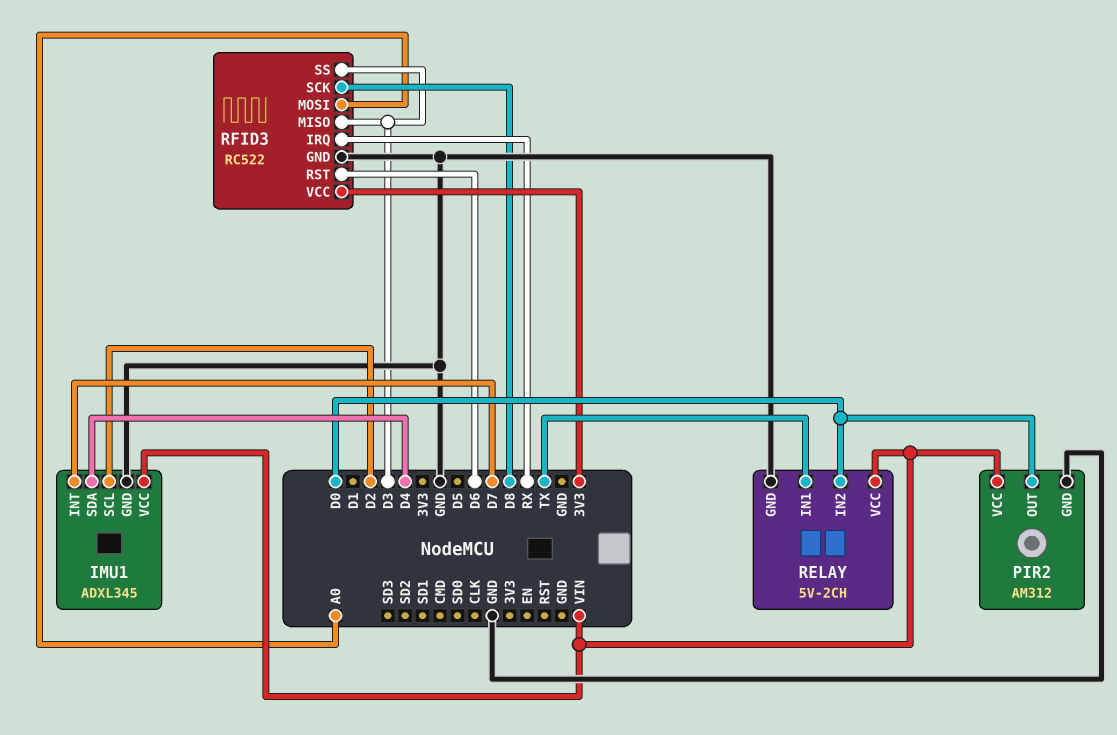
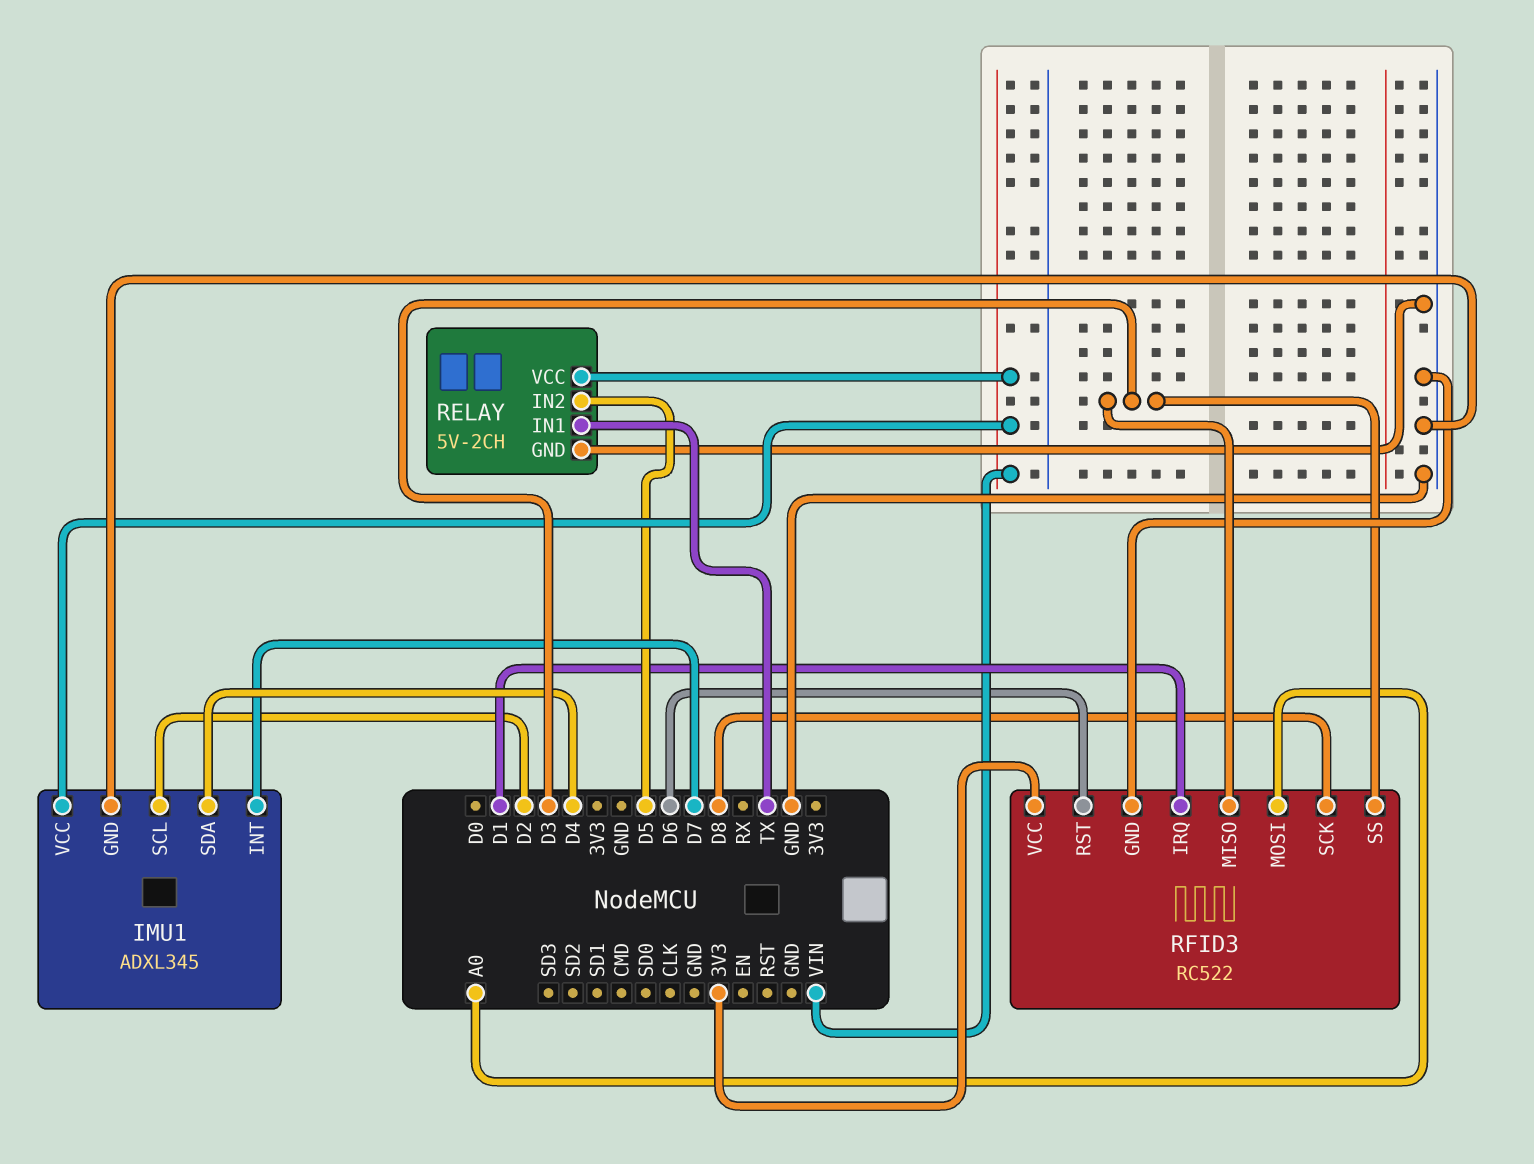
PIR2: AM312 -> none
PIR2 pin GND: GND -> none
PIR2 pin OUT: D0 -> none
PIR2 pin VCC: VIN -> none
RELAY pin IN2: D0 -> D5
RFID3 pin IRQ: RX -> D1

